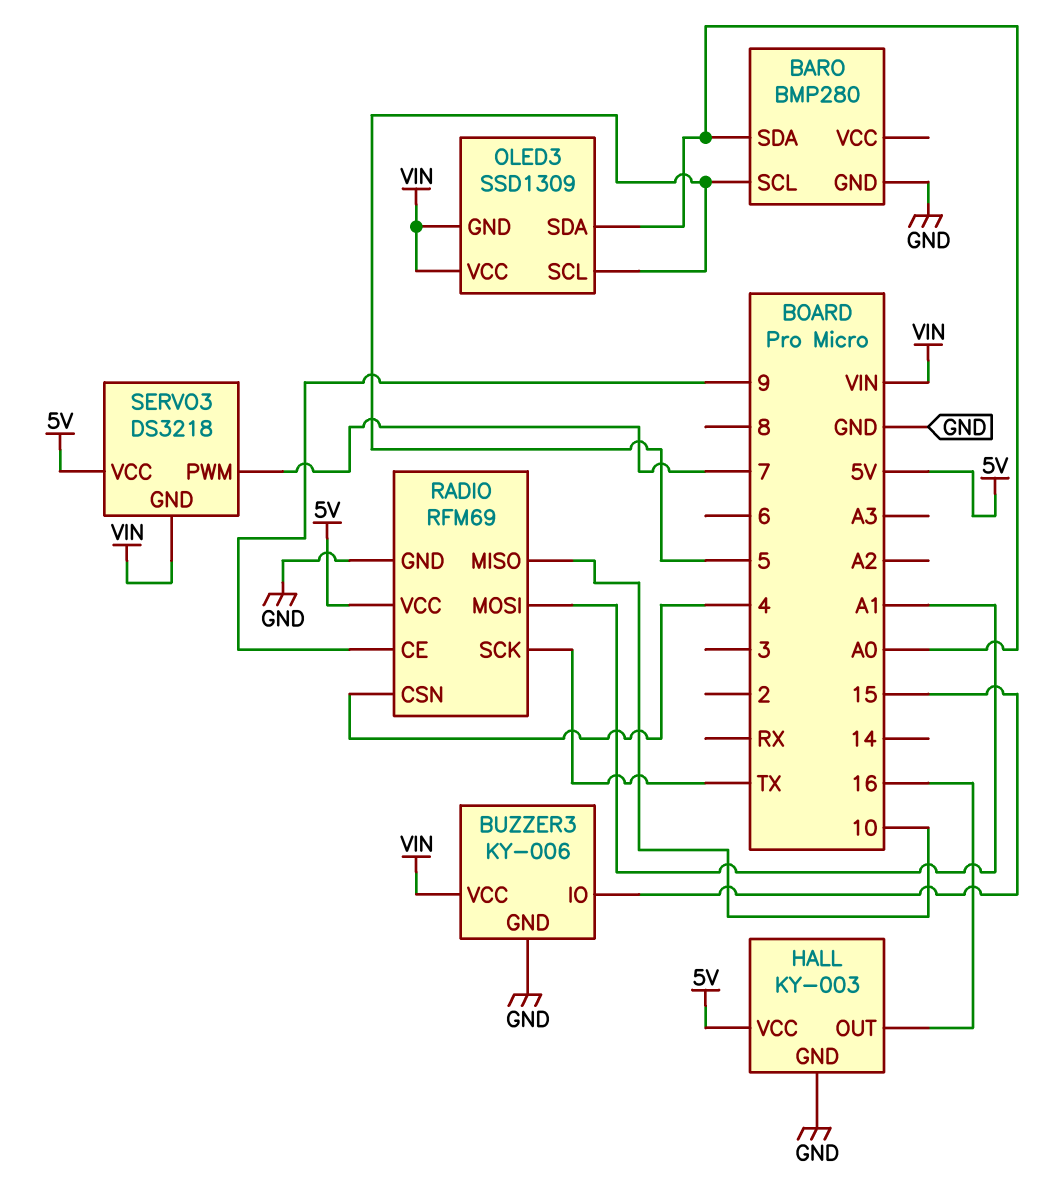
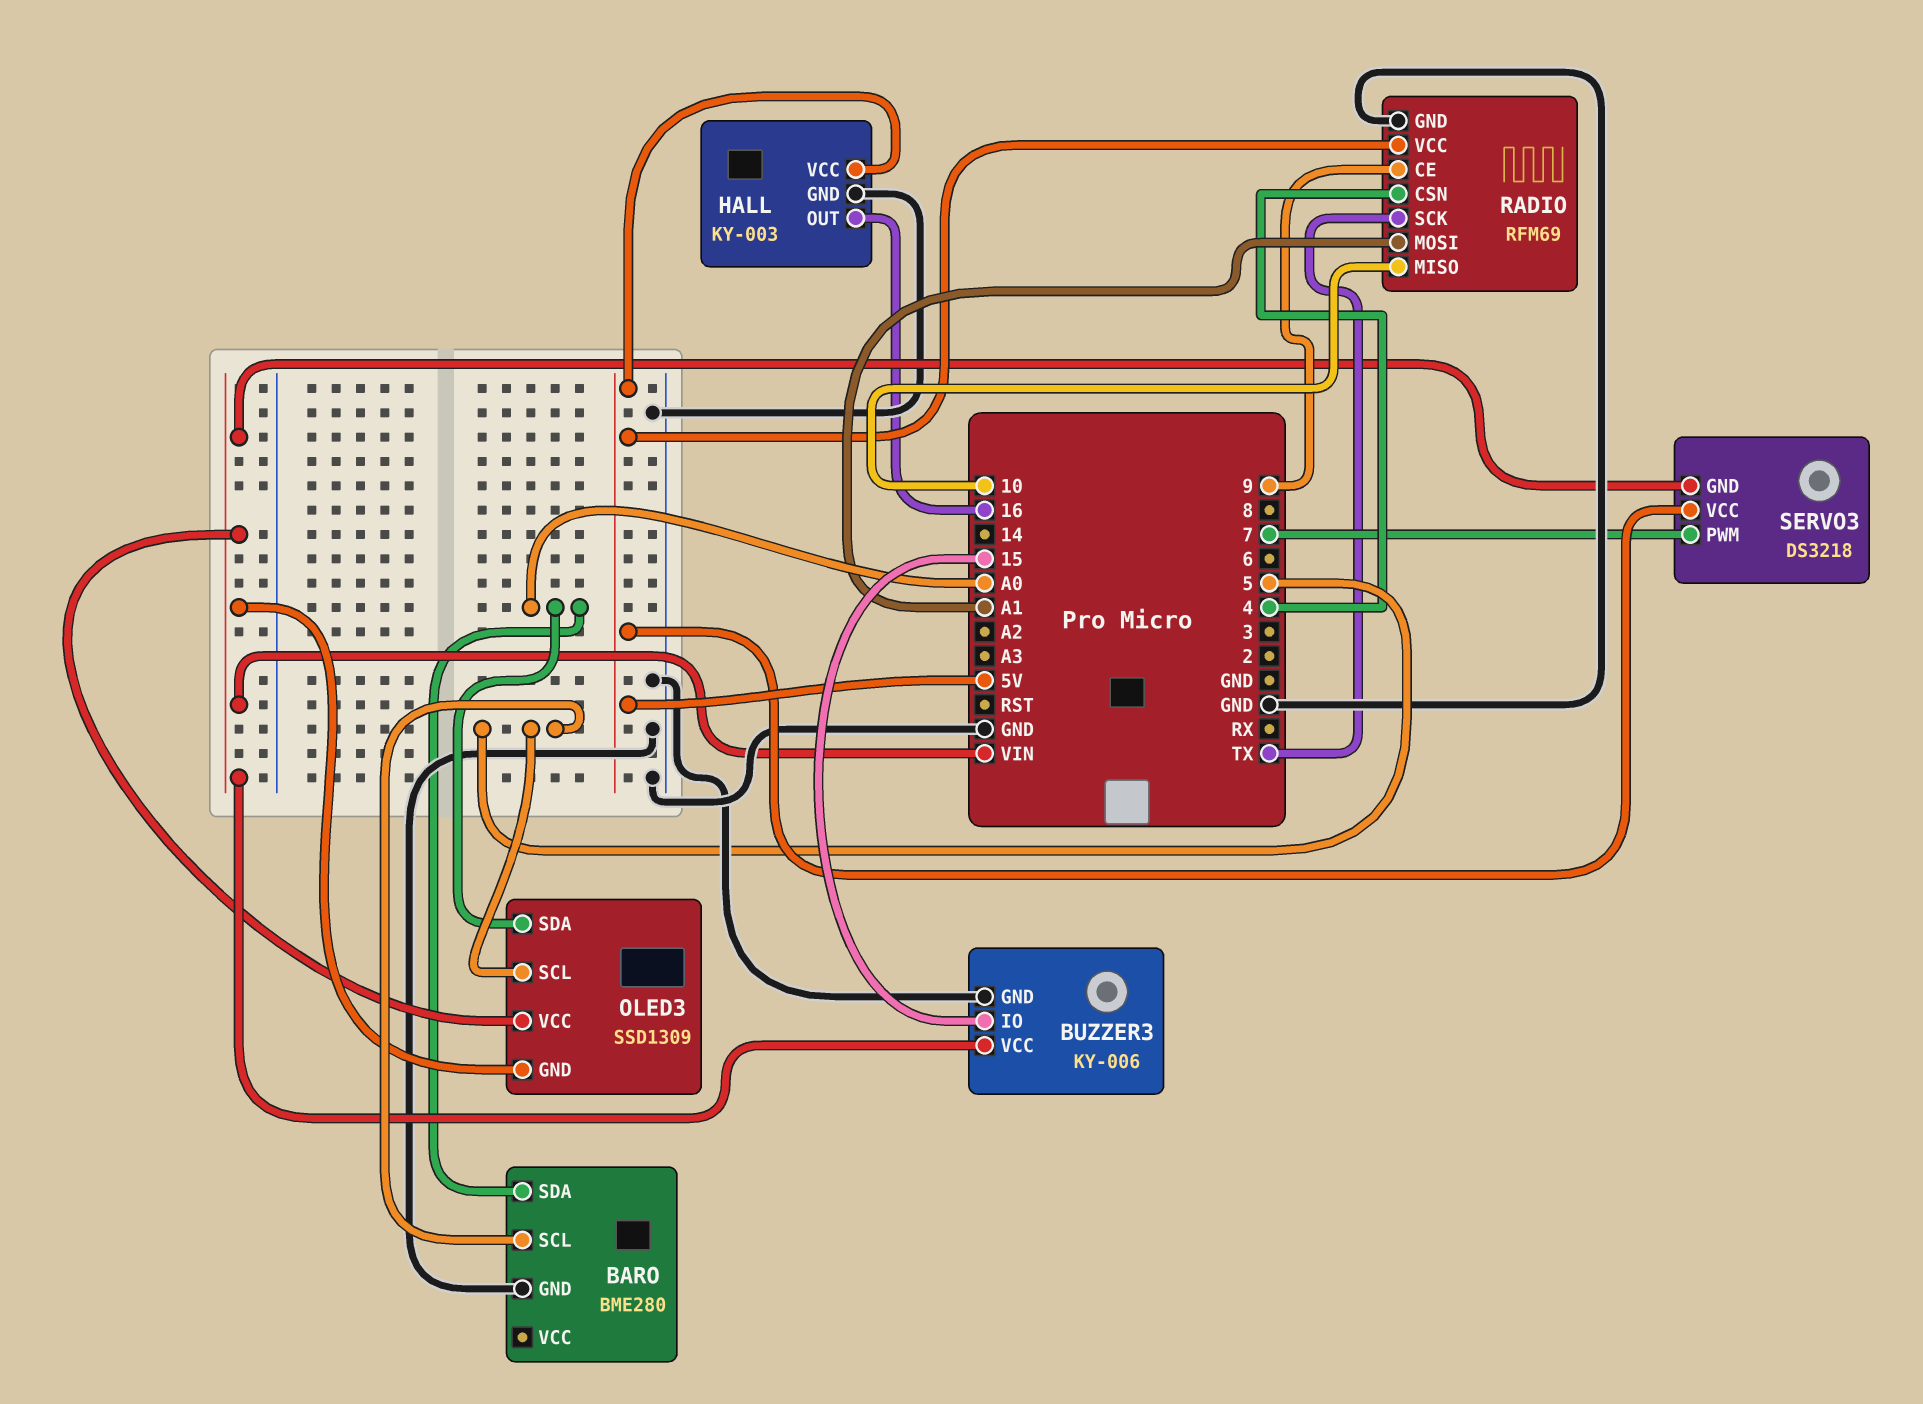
BARO: BMP280 -> BME280

